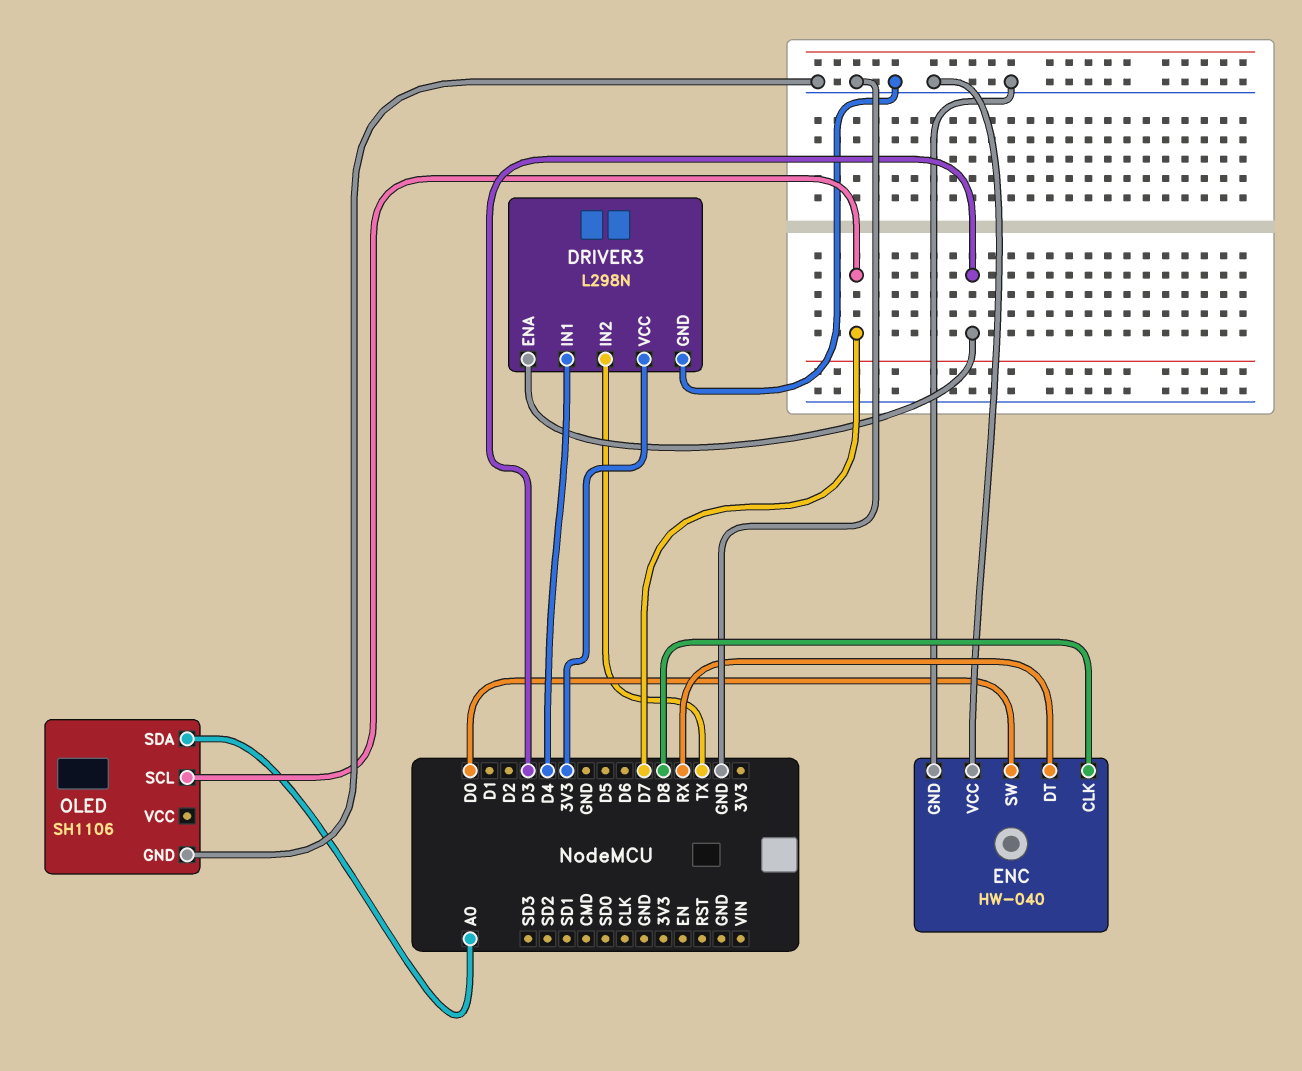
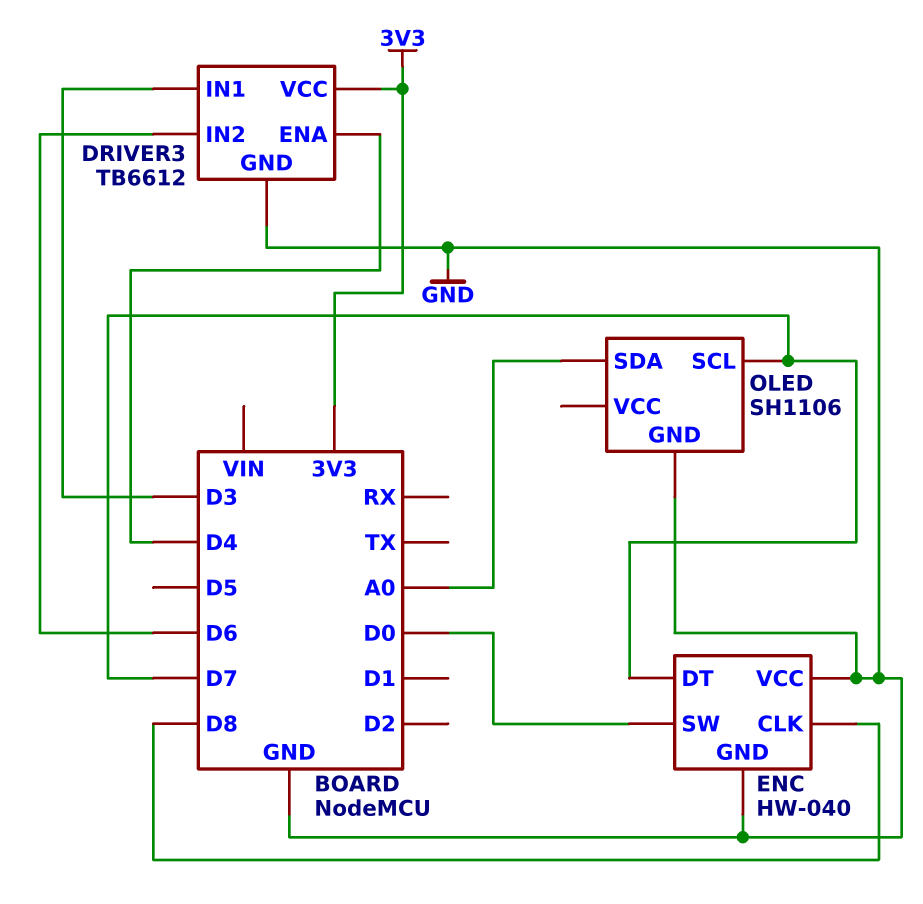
DRIVER3: L298N -> TB6612
DRIVER3 pin ENA: D3 -> D4
DRIVER3 pin IN1: D4 -> D3
DRIVER3 pin IN2: TX -> D6
ENC pin DT: RX -> D7

